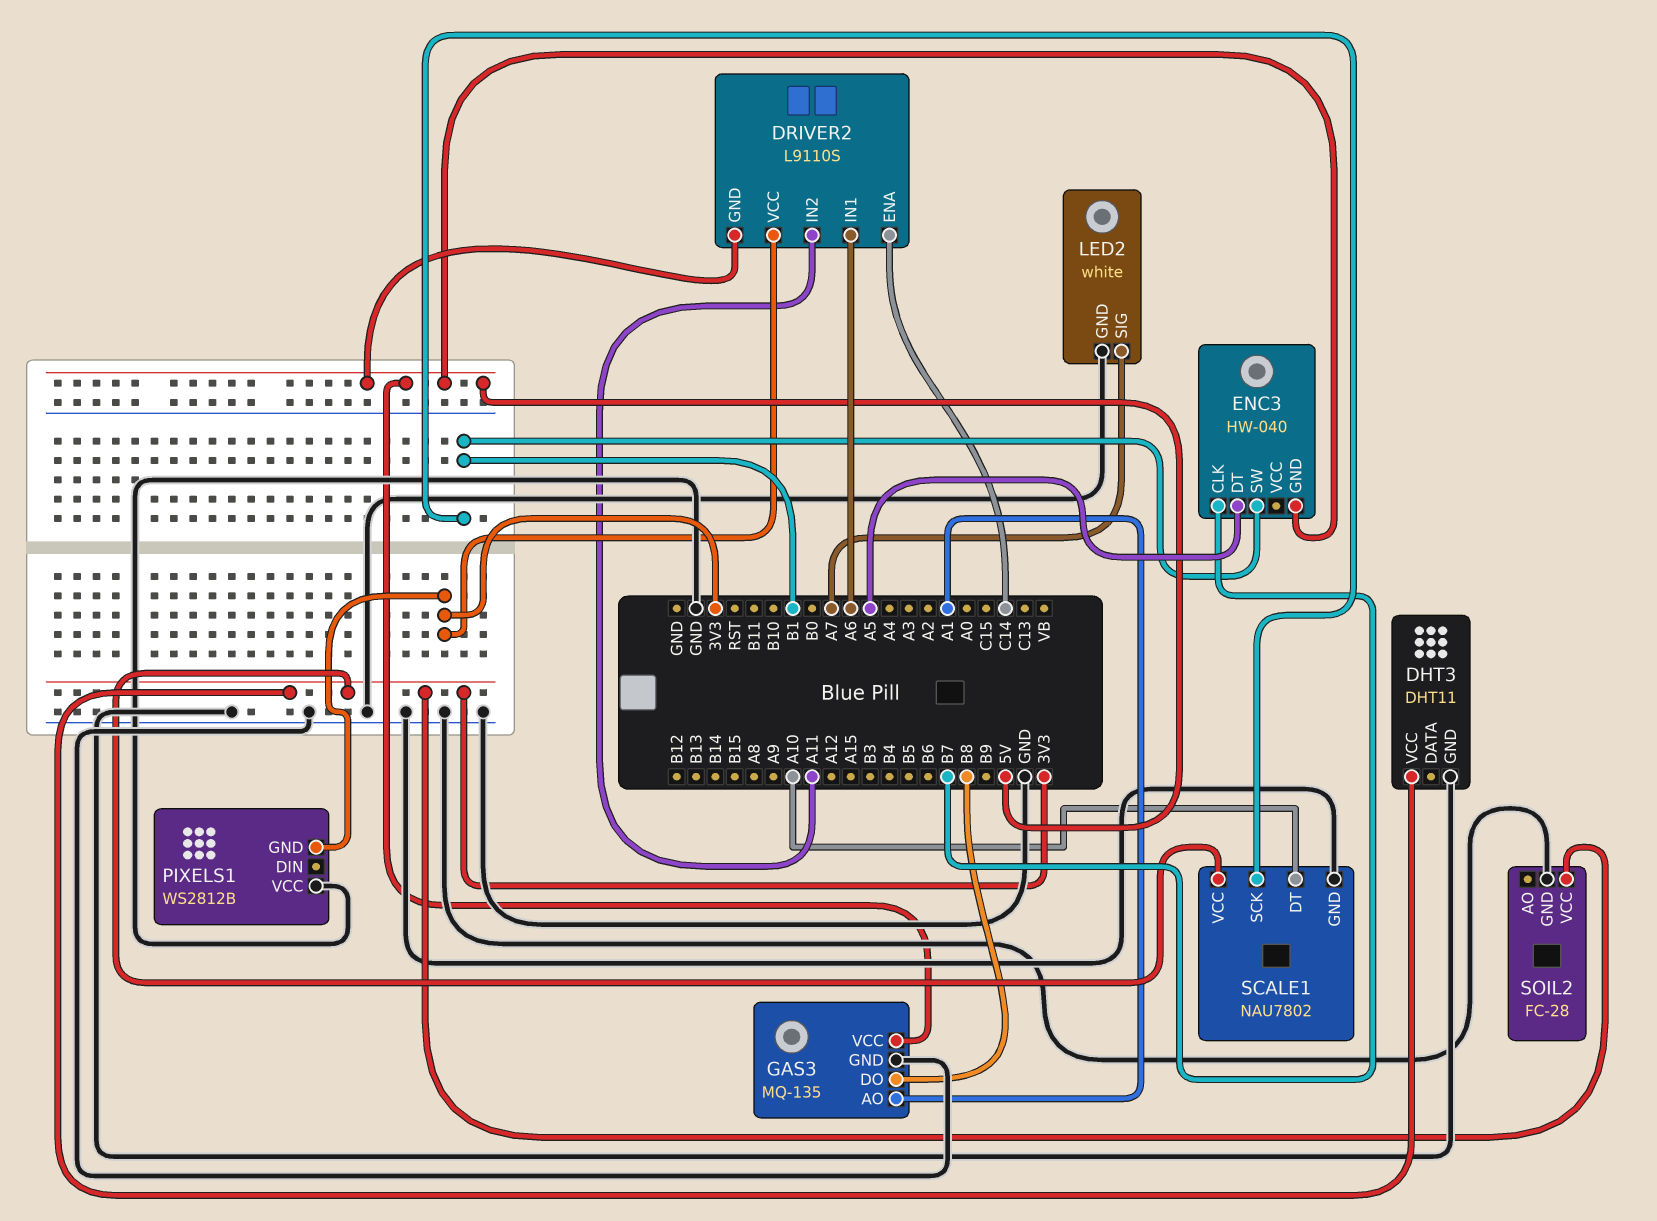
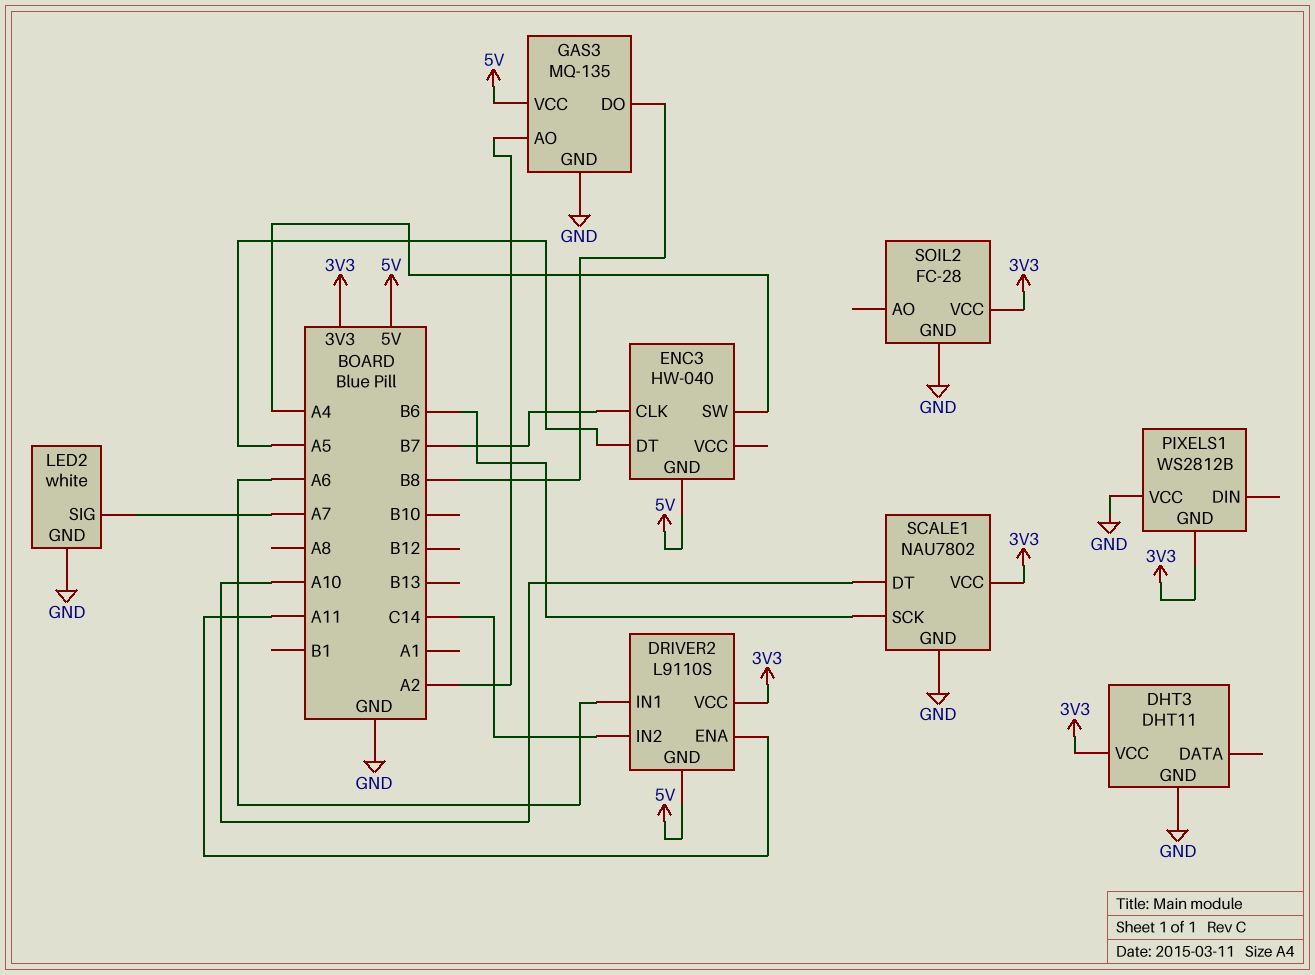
DRIVER2 pin ENA: C14 -> A11
DRIVER2 pin IN2: A11 -> C14
ENC3 pin SW: B1 -> A4
GAS3 pin AO: A1 -> A2
SCALE1 pin SCK: B1 -> B6

